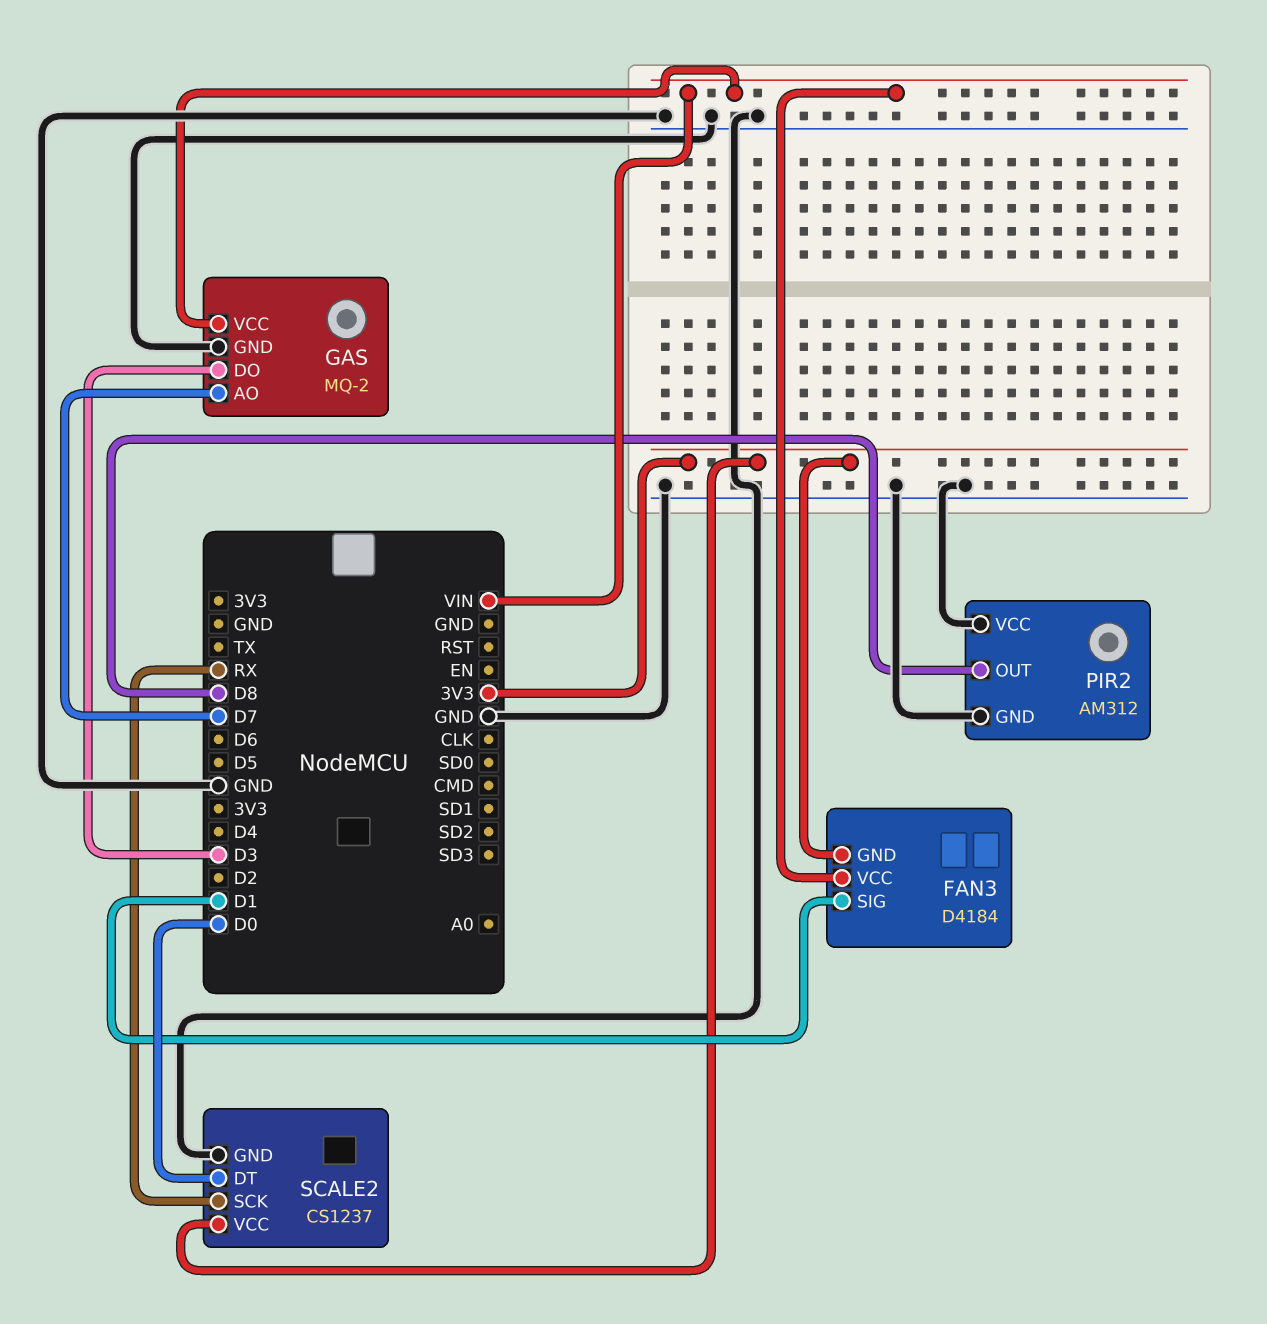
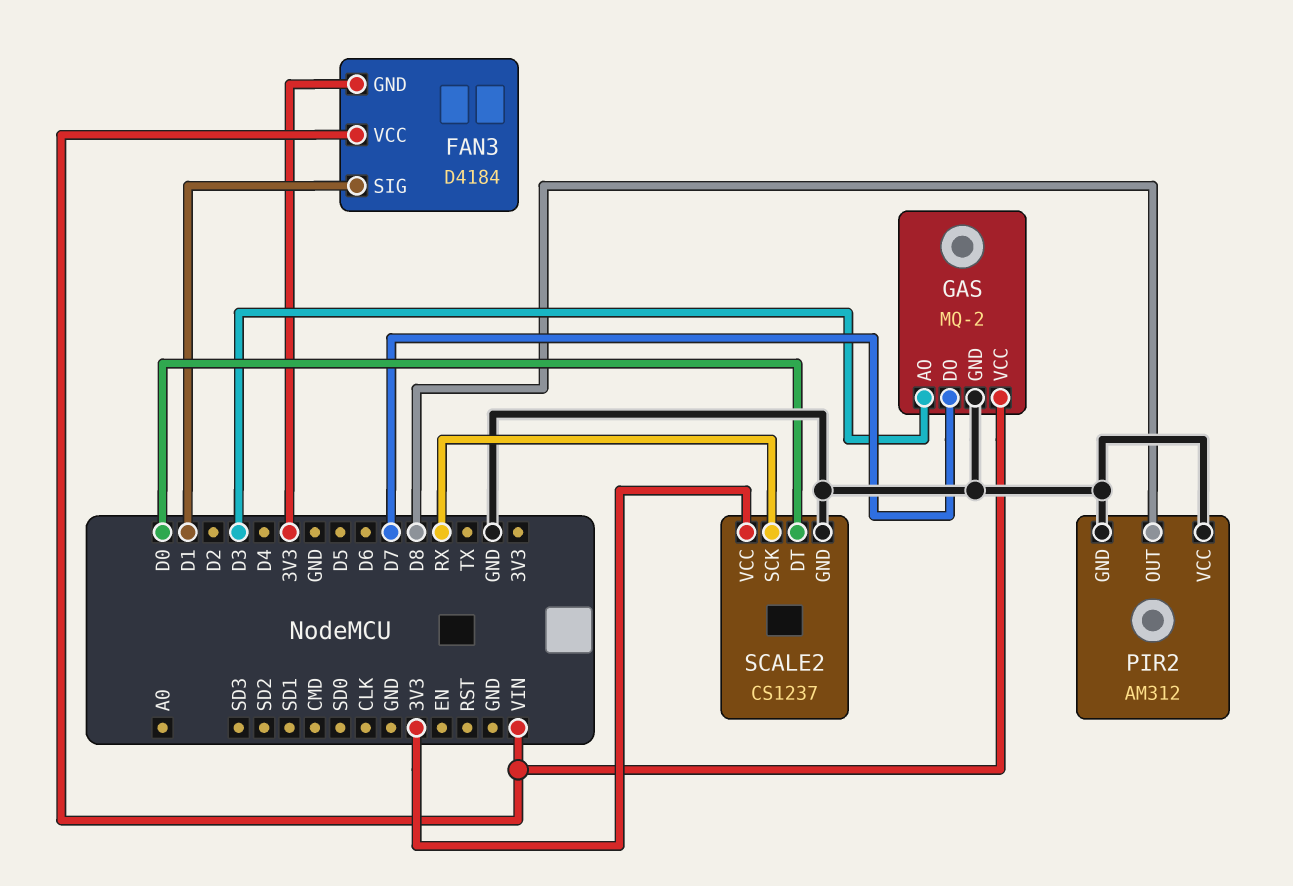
GAS pin AO: D7 -> D3
GAS pin DO: D3 -> D7

